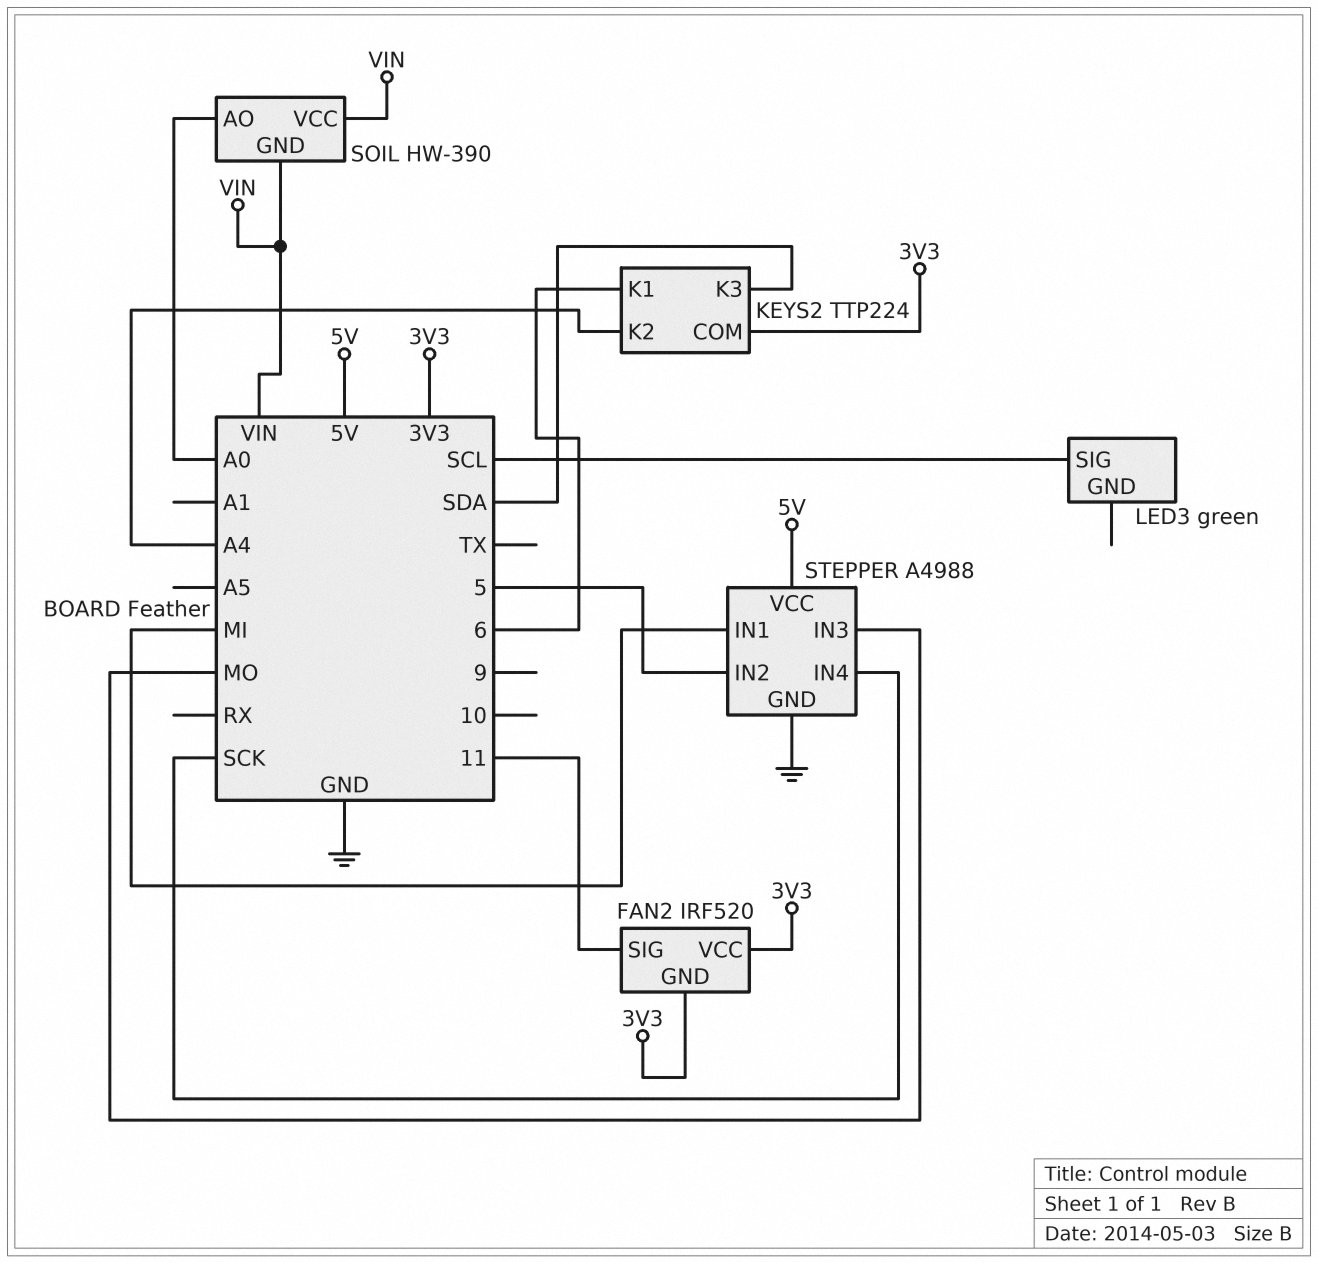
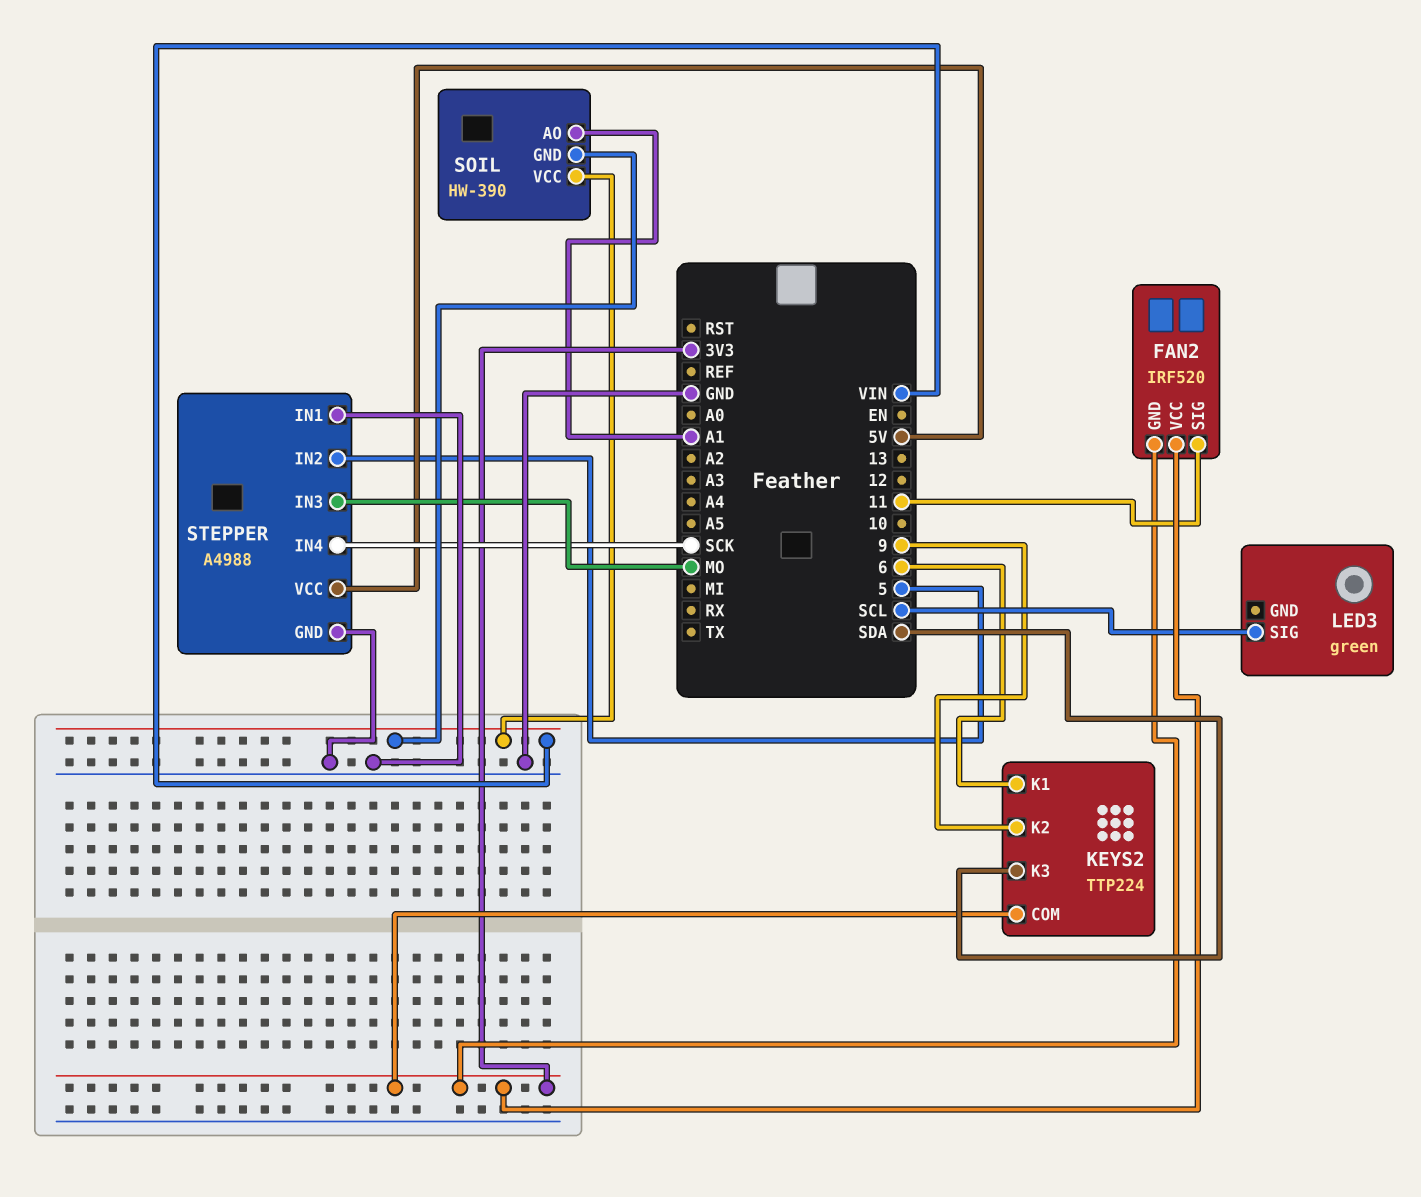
KEYS2 pin K2: A4 -> 9
SOIL pin AO: A0 -> A1
STEPPER pin IN1: MI -> GND

